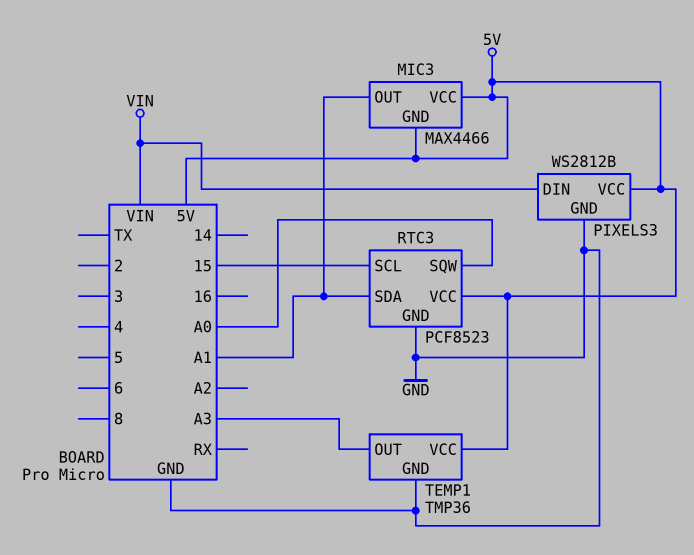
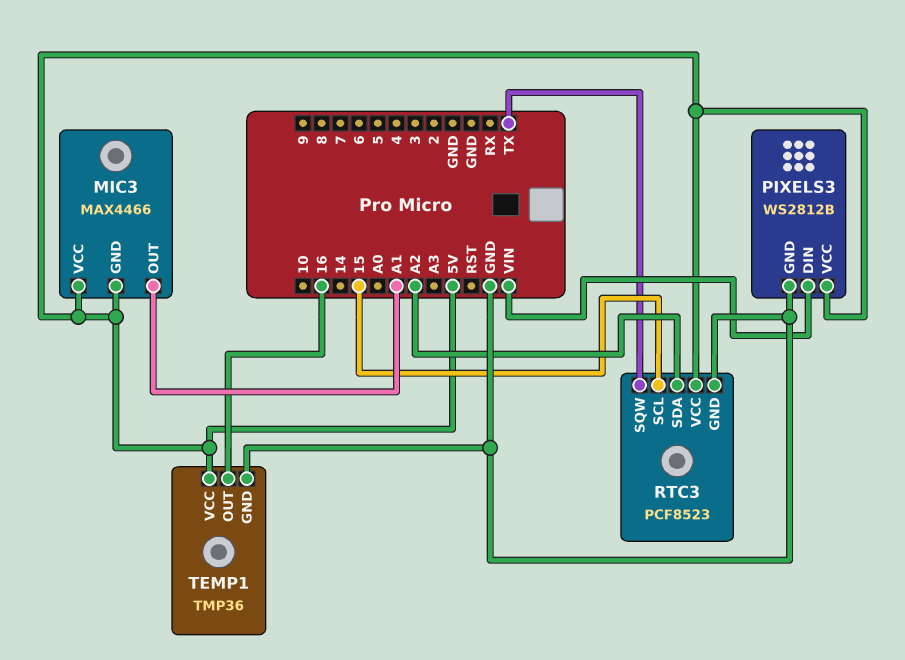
RTC3 pin SDA: A1 -> A2
RTC3 pin SQW: A0 -> TX
TEMP1 pin OUT: A3 -> 16

